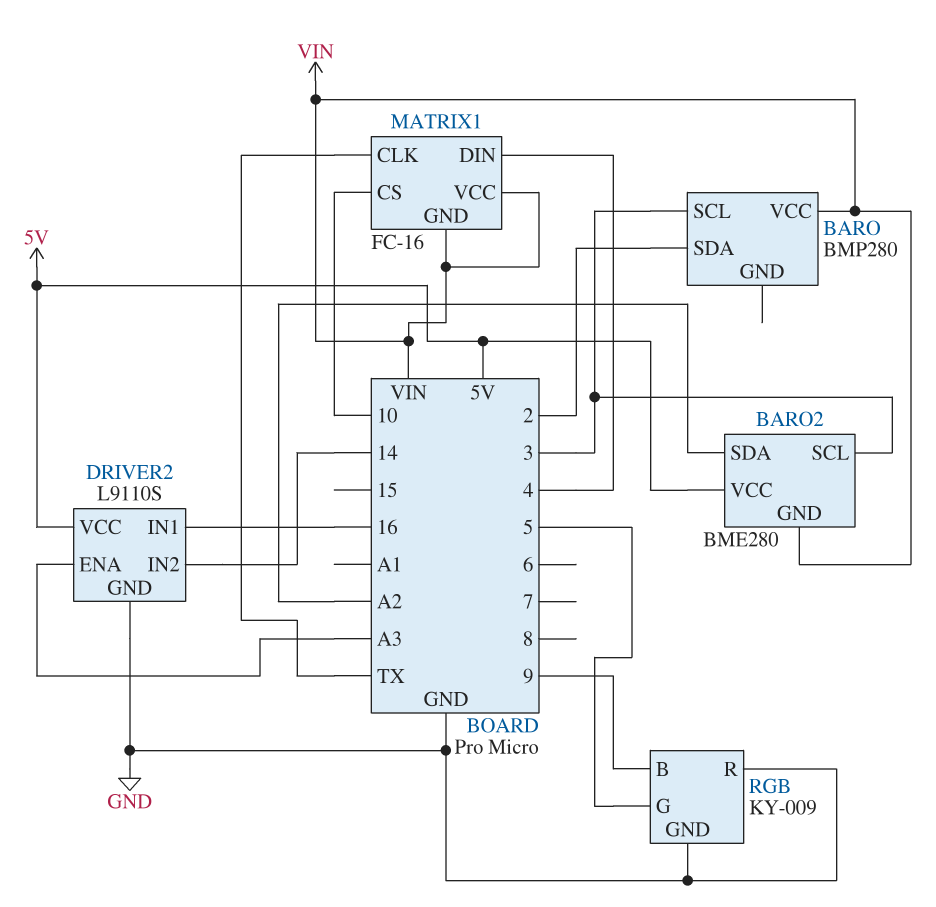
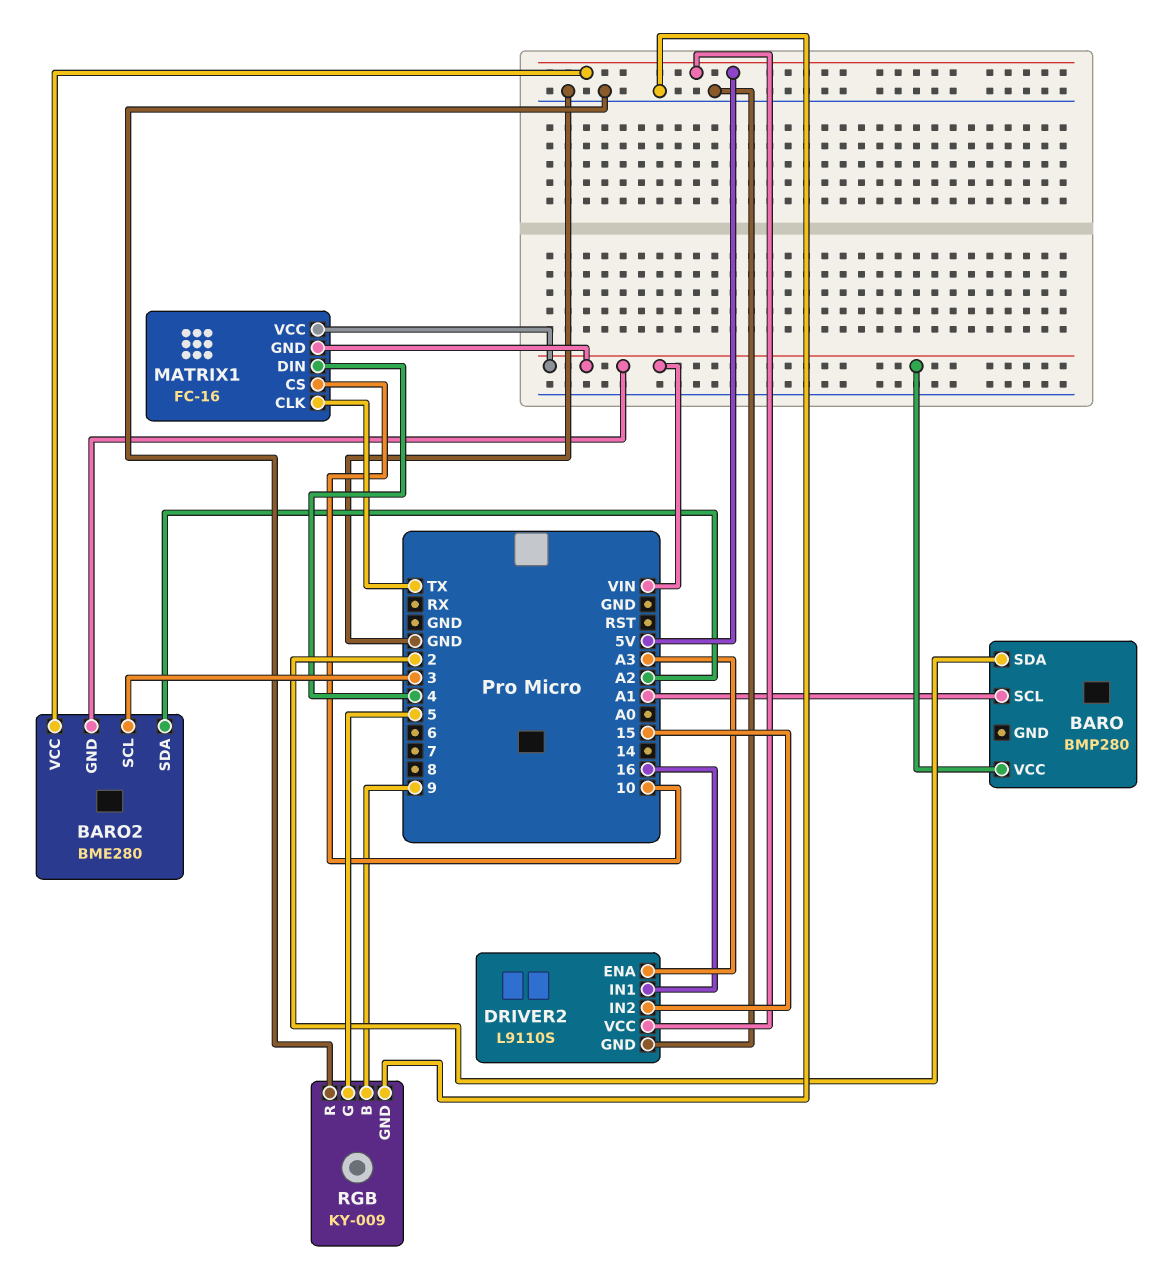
BARO pin SCL: 3 -> A1
DRIVER2 pin IN2: 14 -> 15

